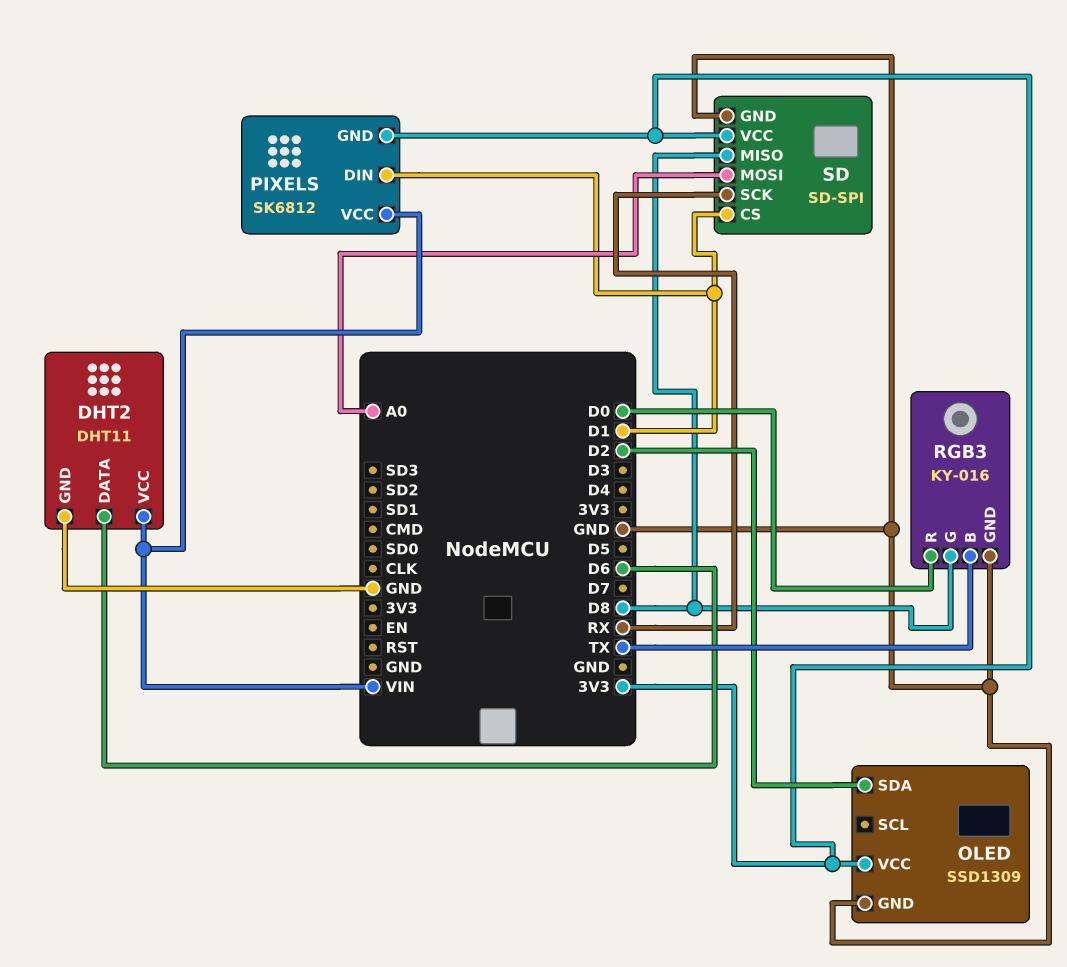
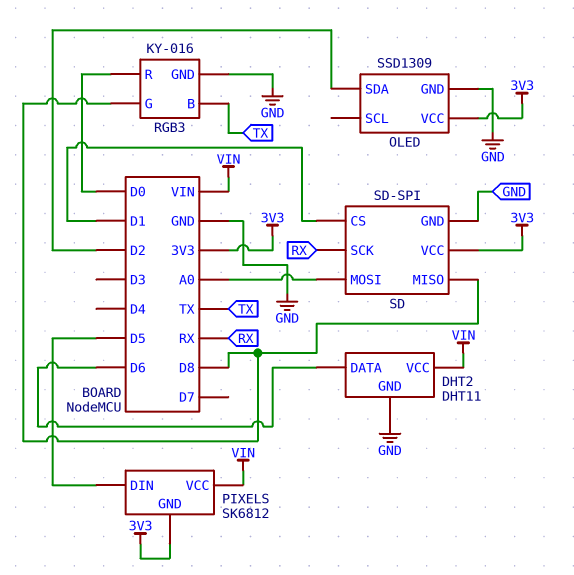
PIXELS pin DIN: D1 -> D5

